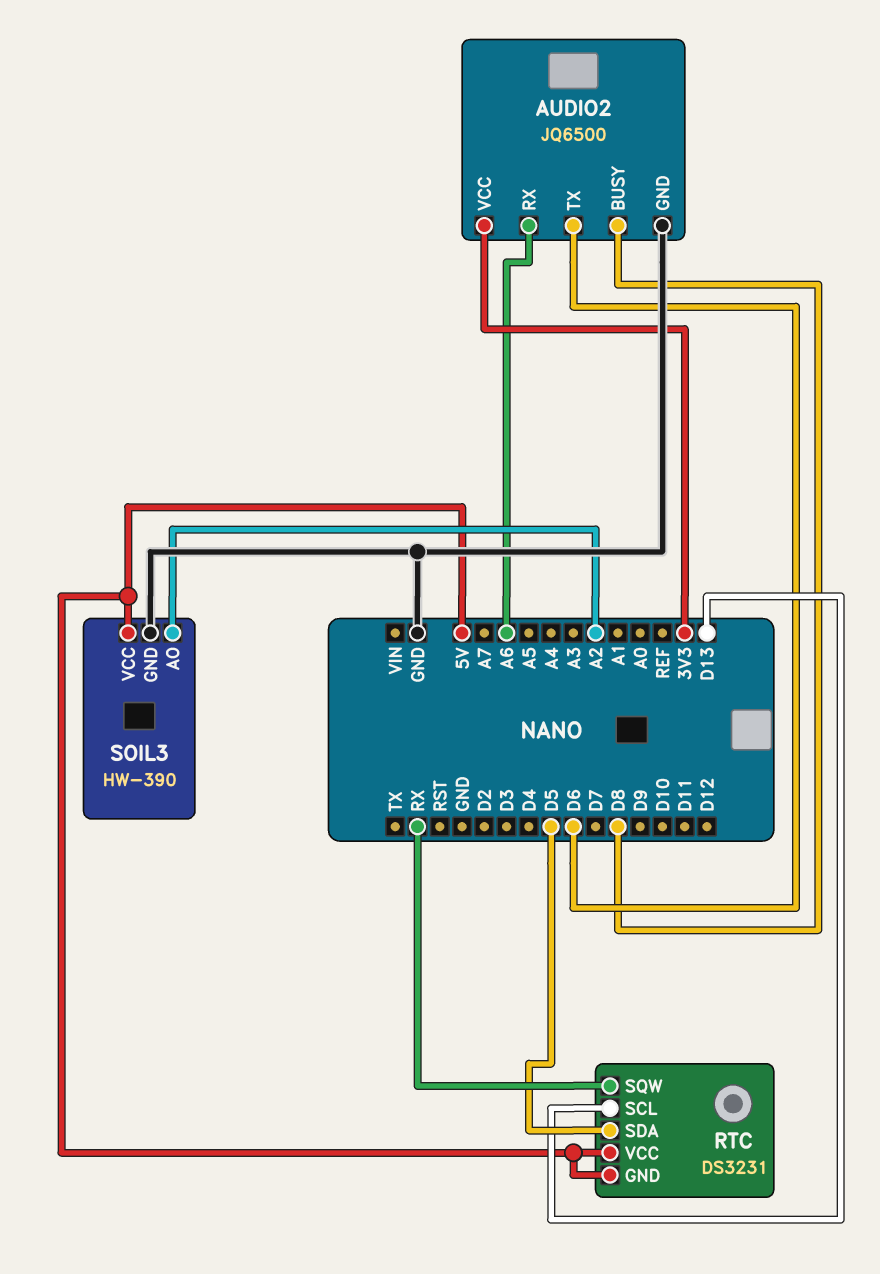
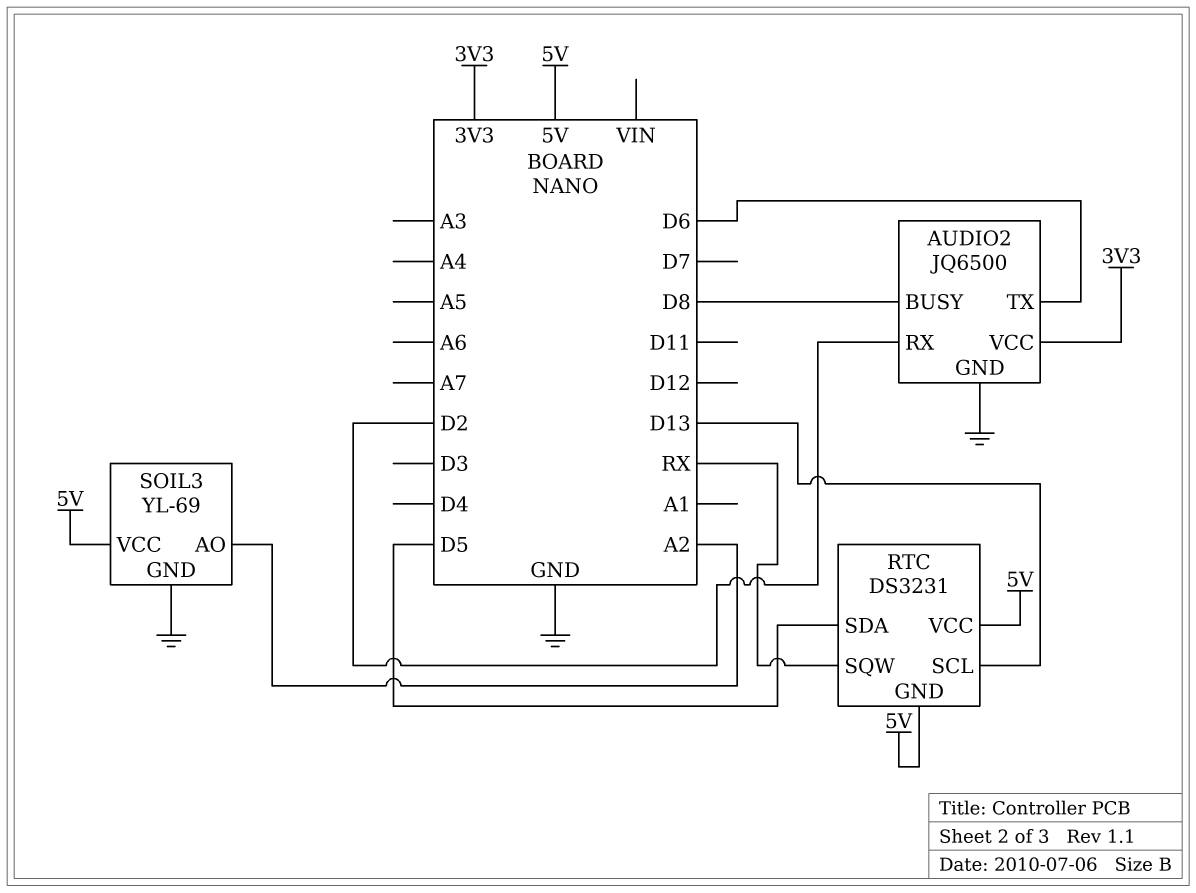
AUDIO2 pin RX: A6 -> D2
SOIL3: HW-390 -> YL-69

